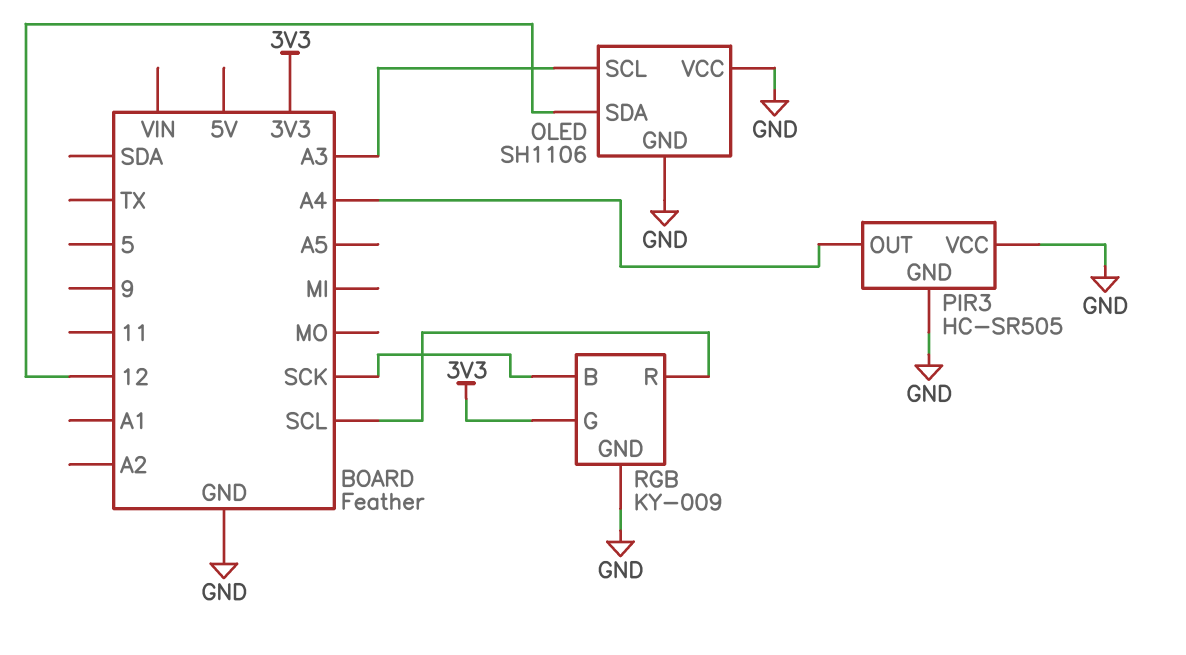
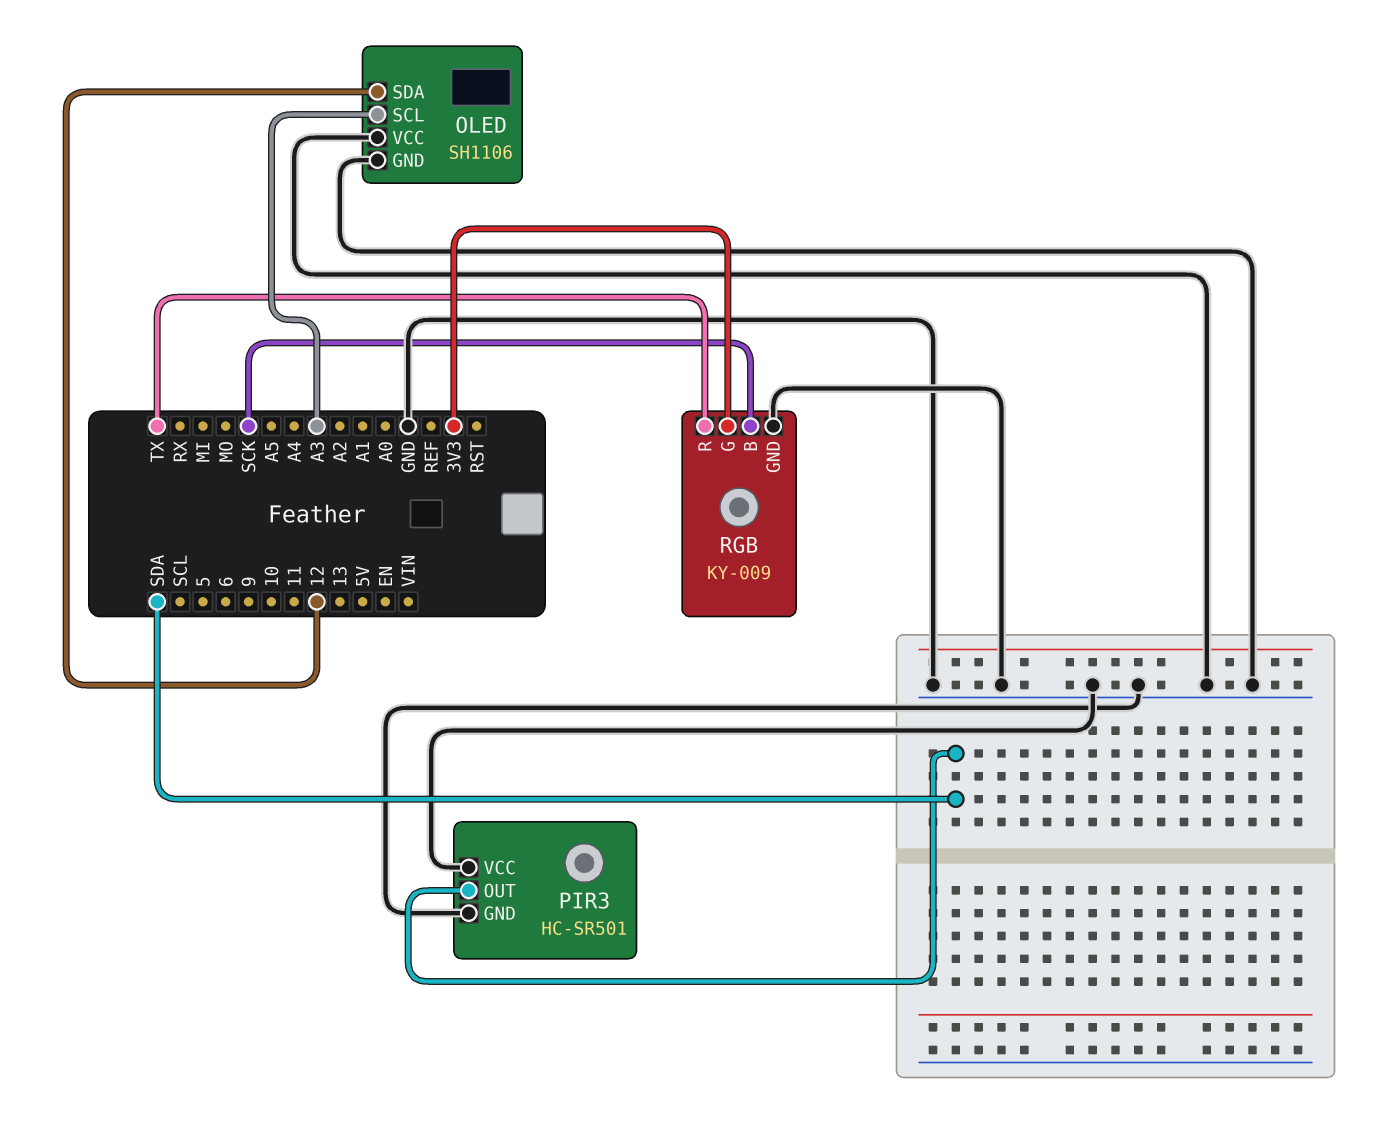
PIR3: HC-SR505 -> HC-SR501
PIR3 pin OUT: A4 -> SDA
RGB pin R: SCL -> TX

